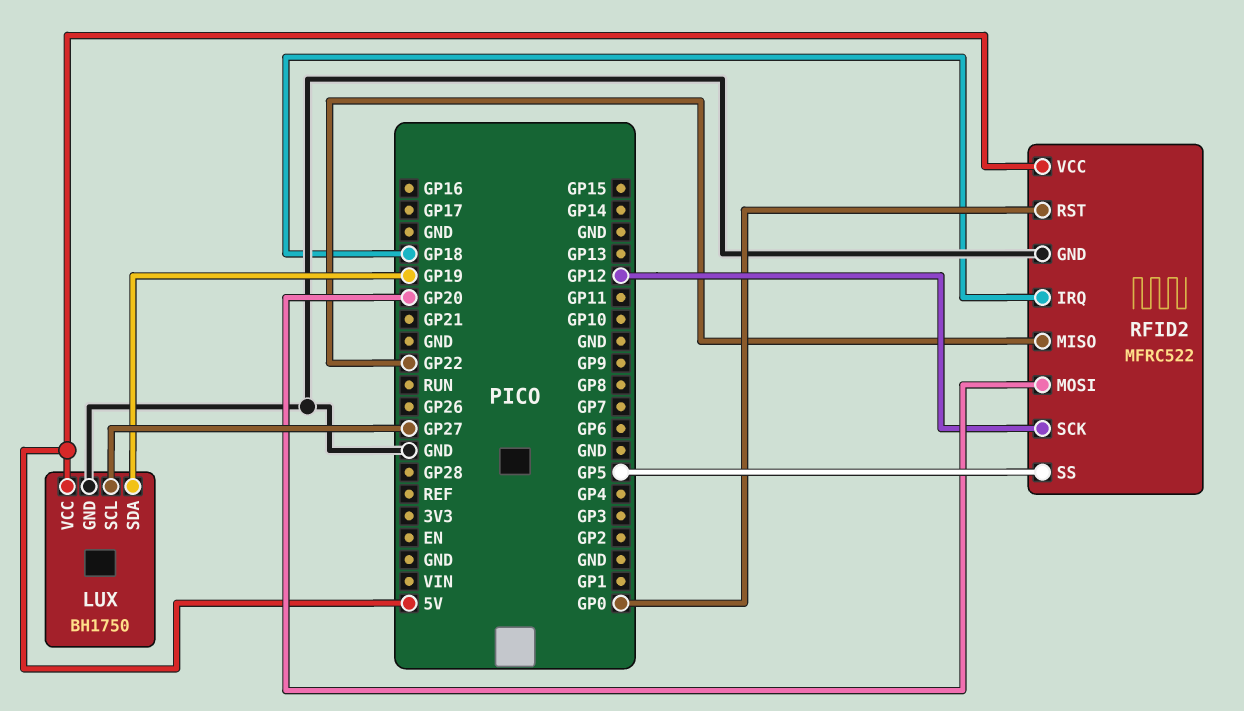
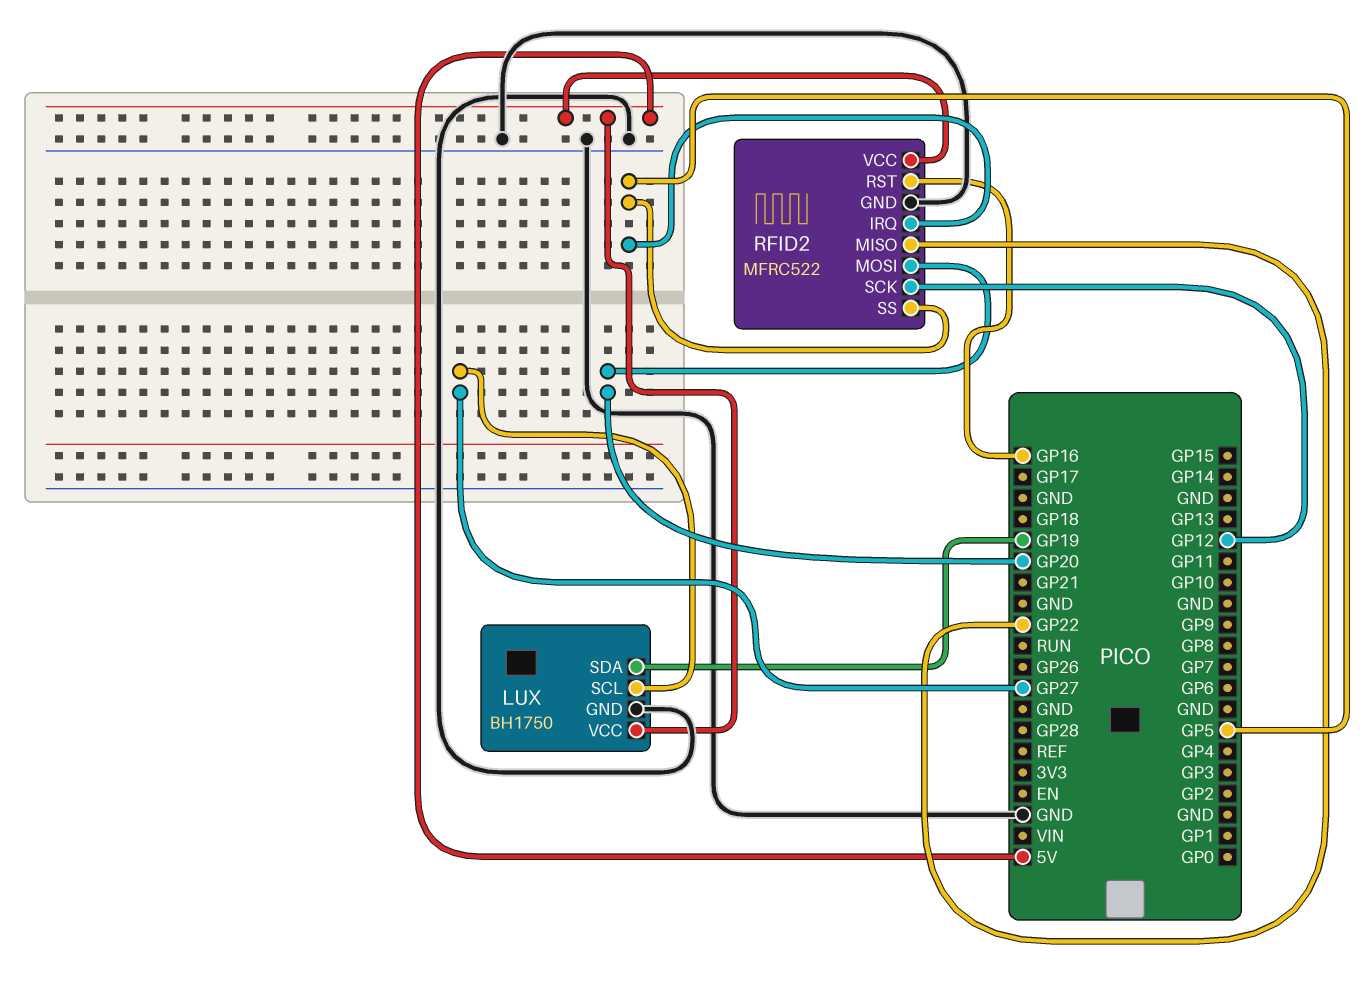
RFID2 pin IRQ: GP18 -> GP5
RFID2 pin RST: GP0 -> GP16

